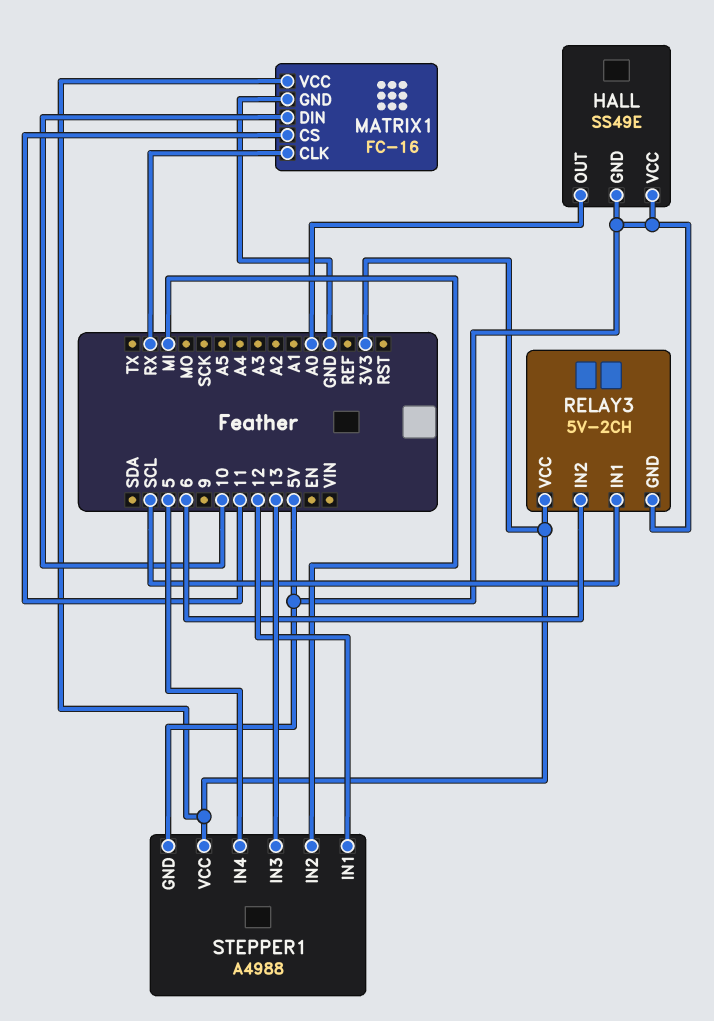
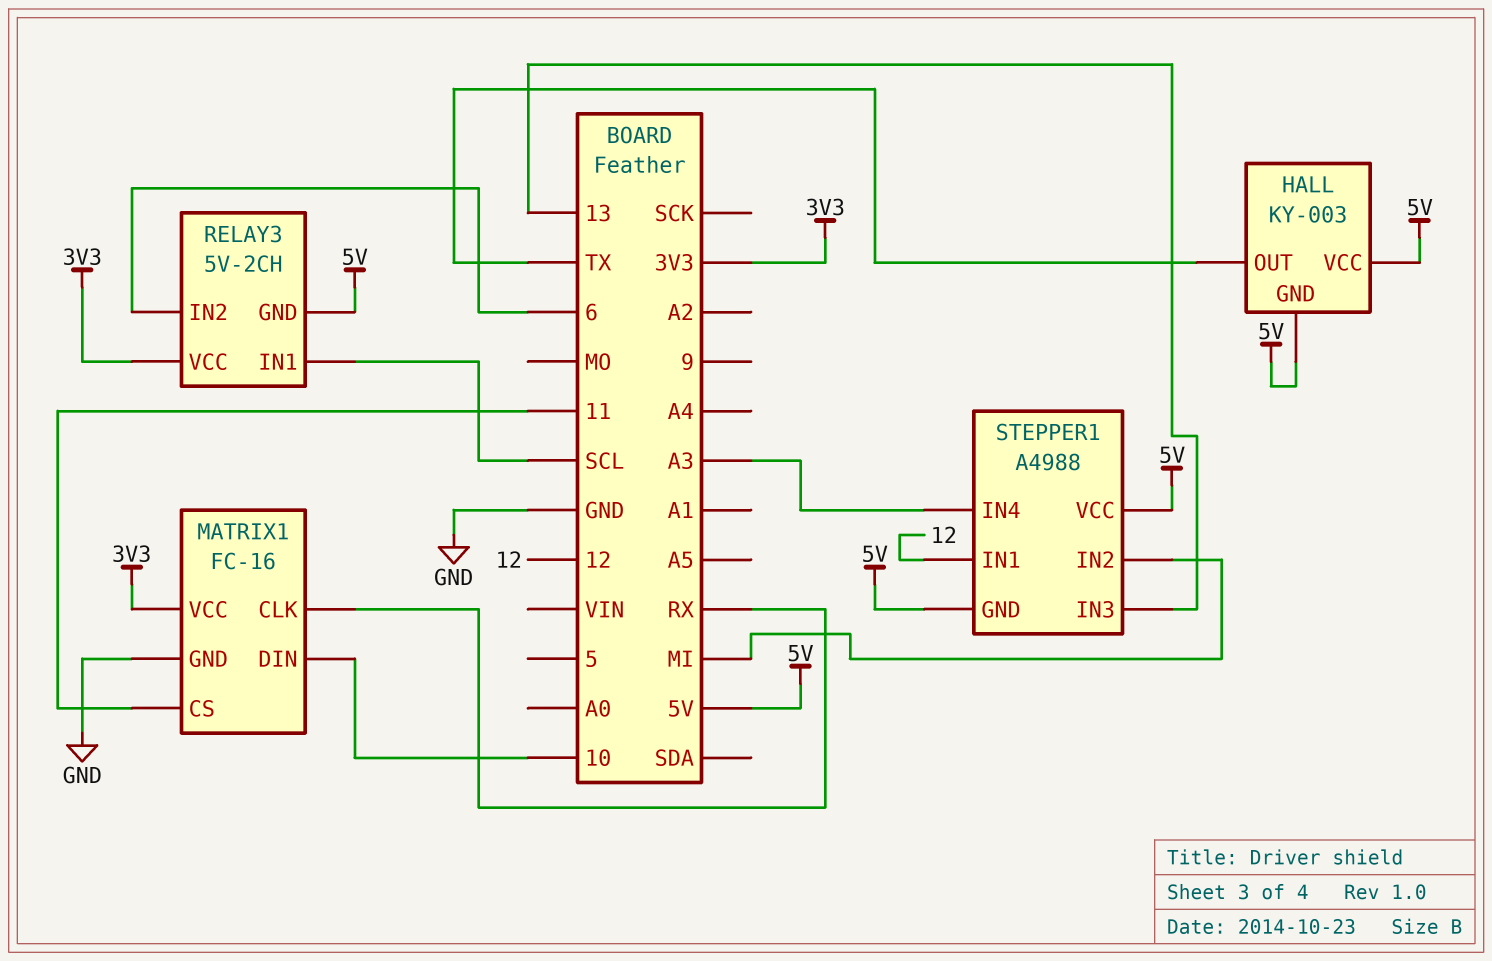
HALL: SS49E -> KY-003
HALL pin OUT: A0 -> TX
STEPPER1 pin IN4: 5 -> A3
STEPPER1 pin VCC: 3V3 -> 5V

